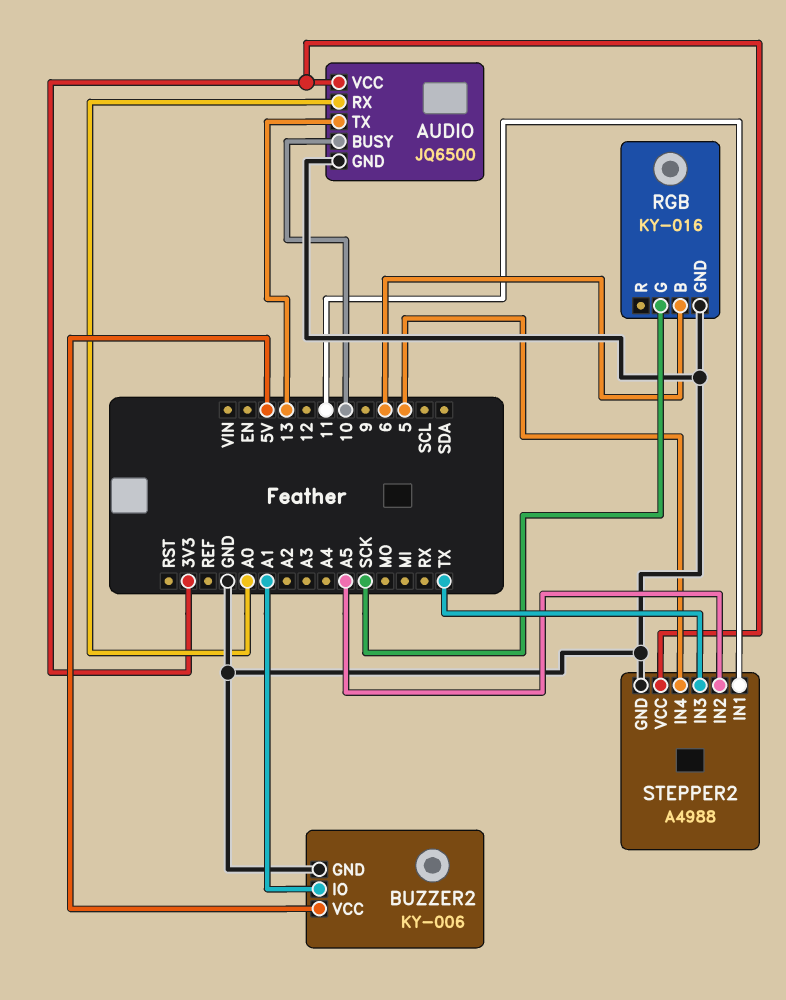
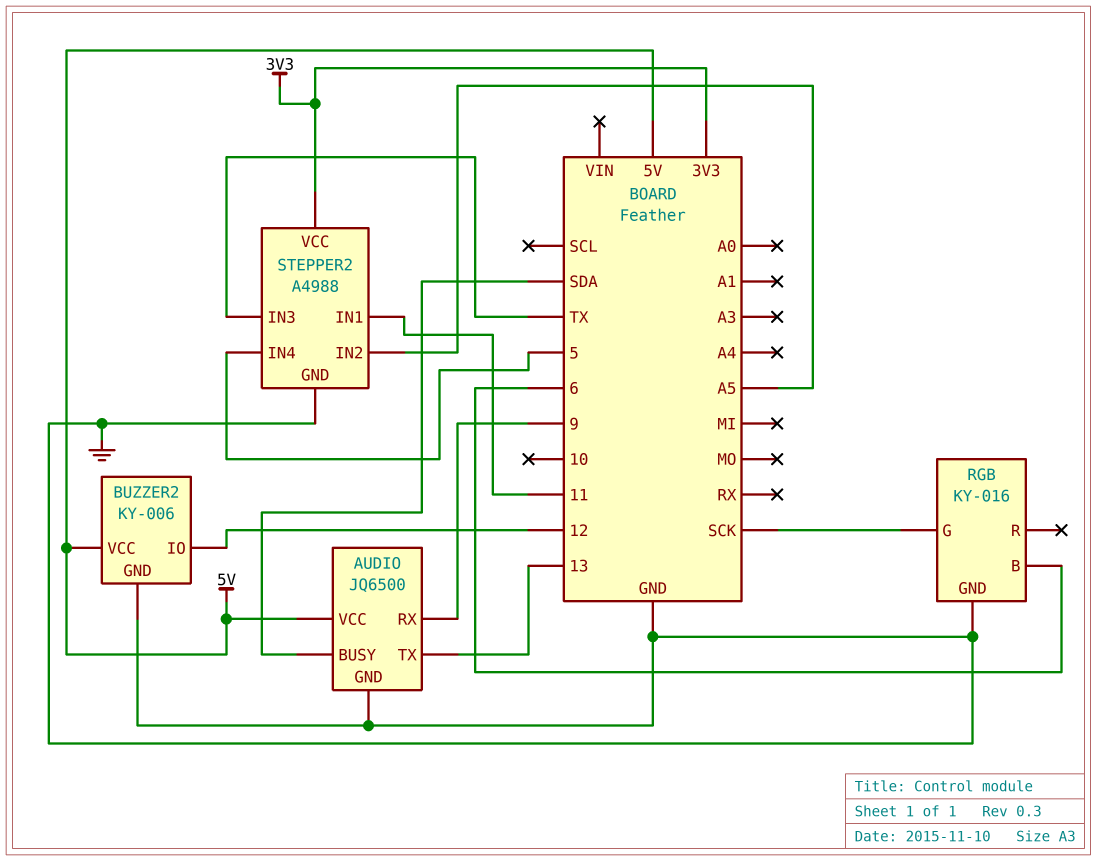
AUDIO pin BUSY: 10 -> SDA
AUDIO pin RX: A0 -> 9
AUDIO pin VCC: 3V3 -> 5V
BUZZER2 pin IO: A1 -> 12

